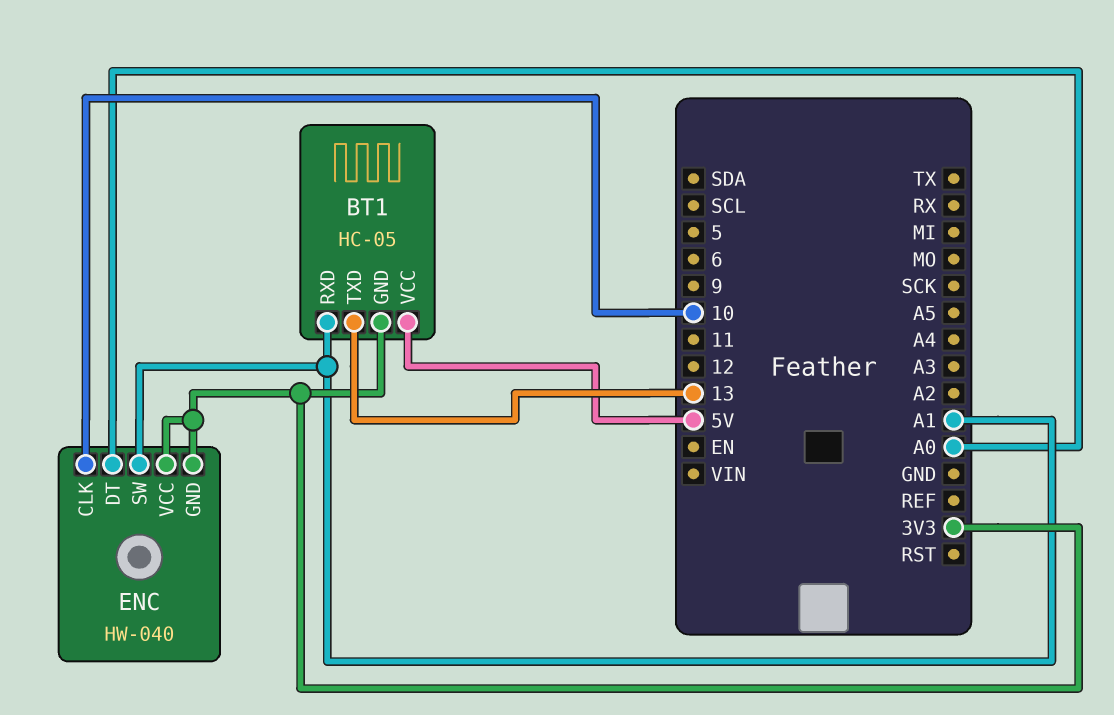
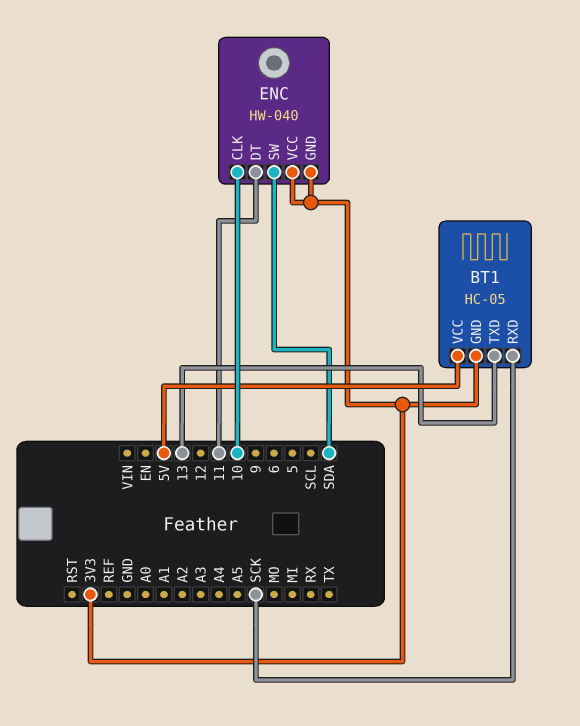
BT1 pin RXD: A1 -> SCK
ENC pin DT: A0 -> 11
ENC pin SW: A1 -> SDA

